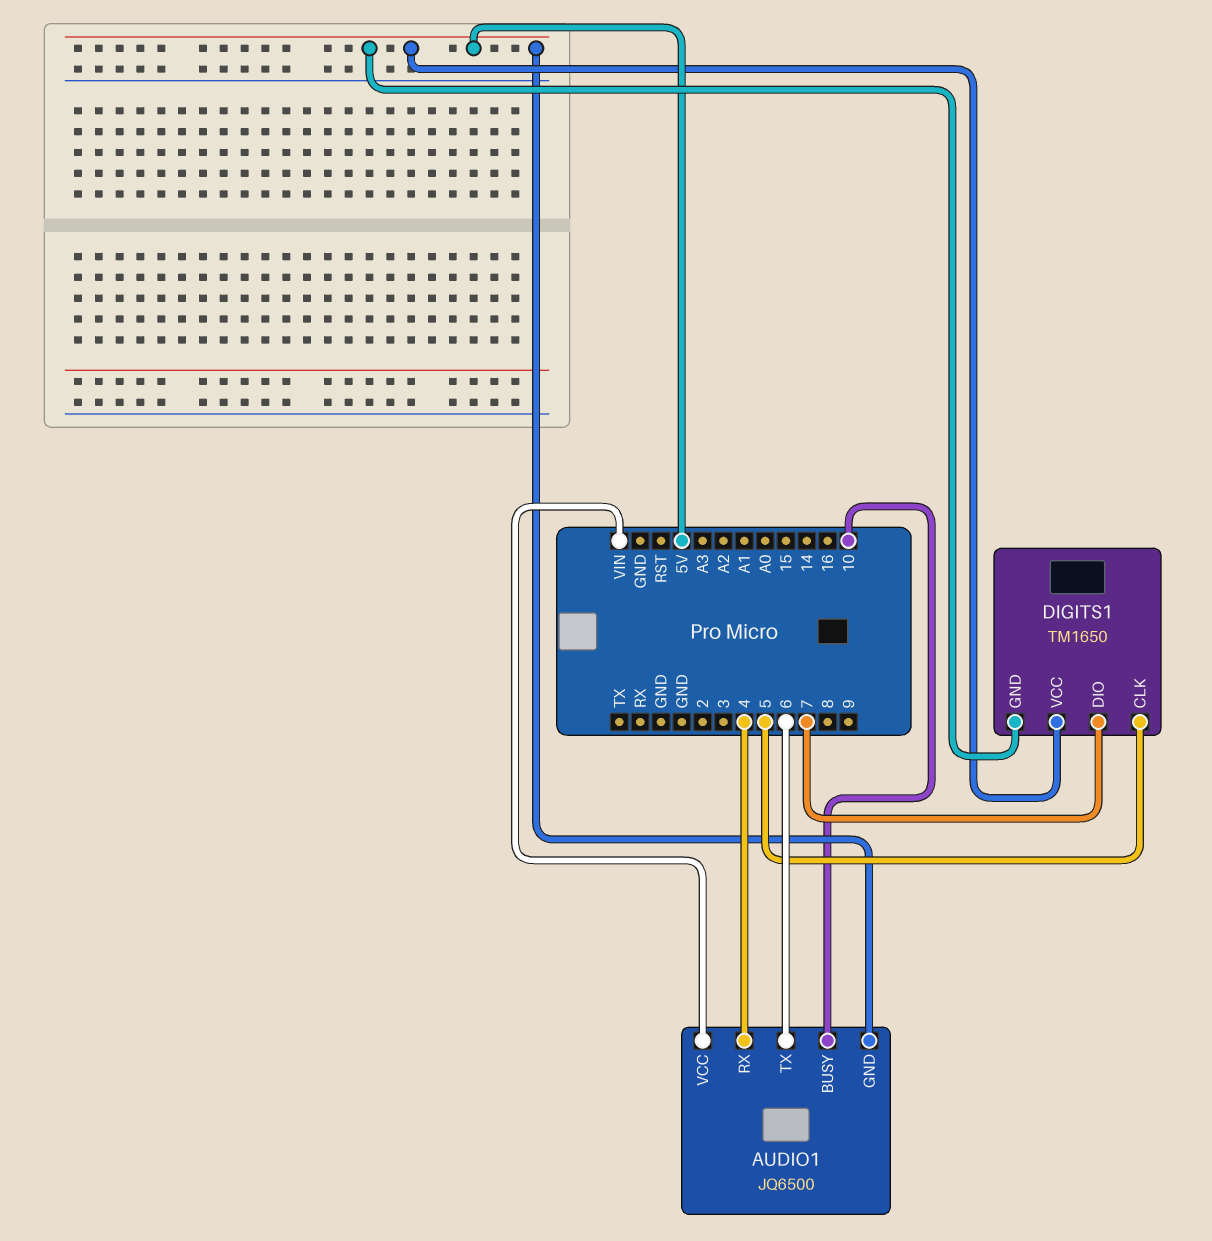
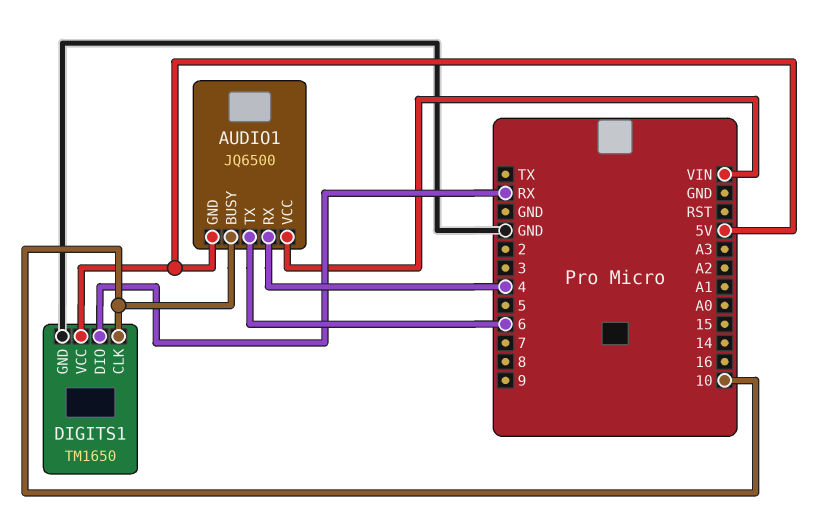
DIGITS1 pin CLK: 5 -> 10
DIGITS1 pin DIO: 7 -> RX
DIGITS1 pin GND: 5V -> GND

